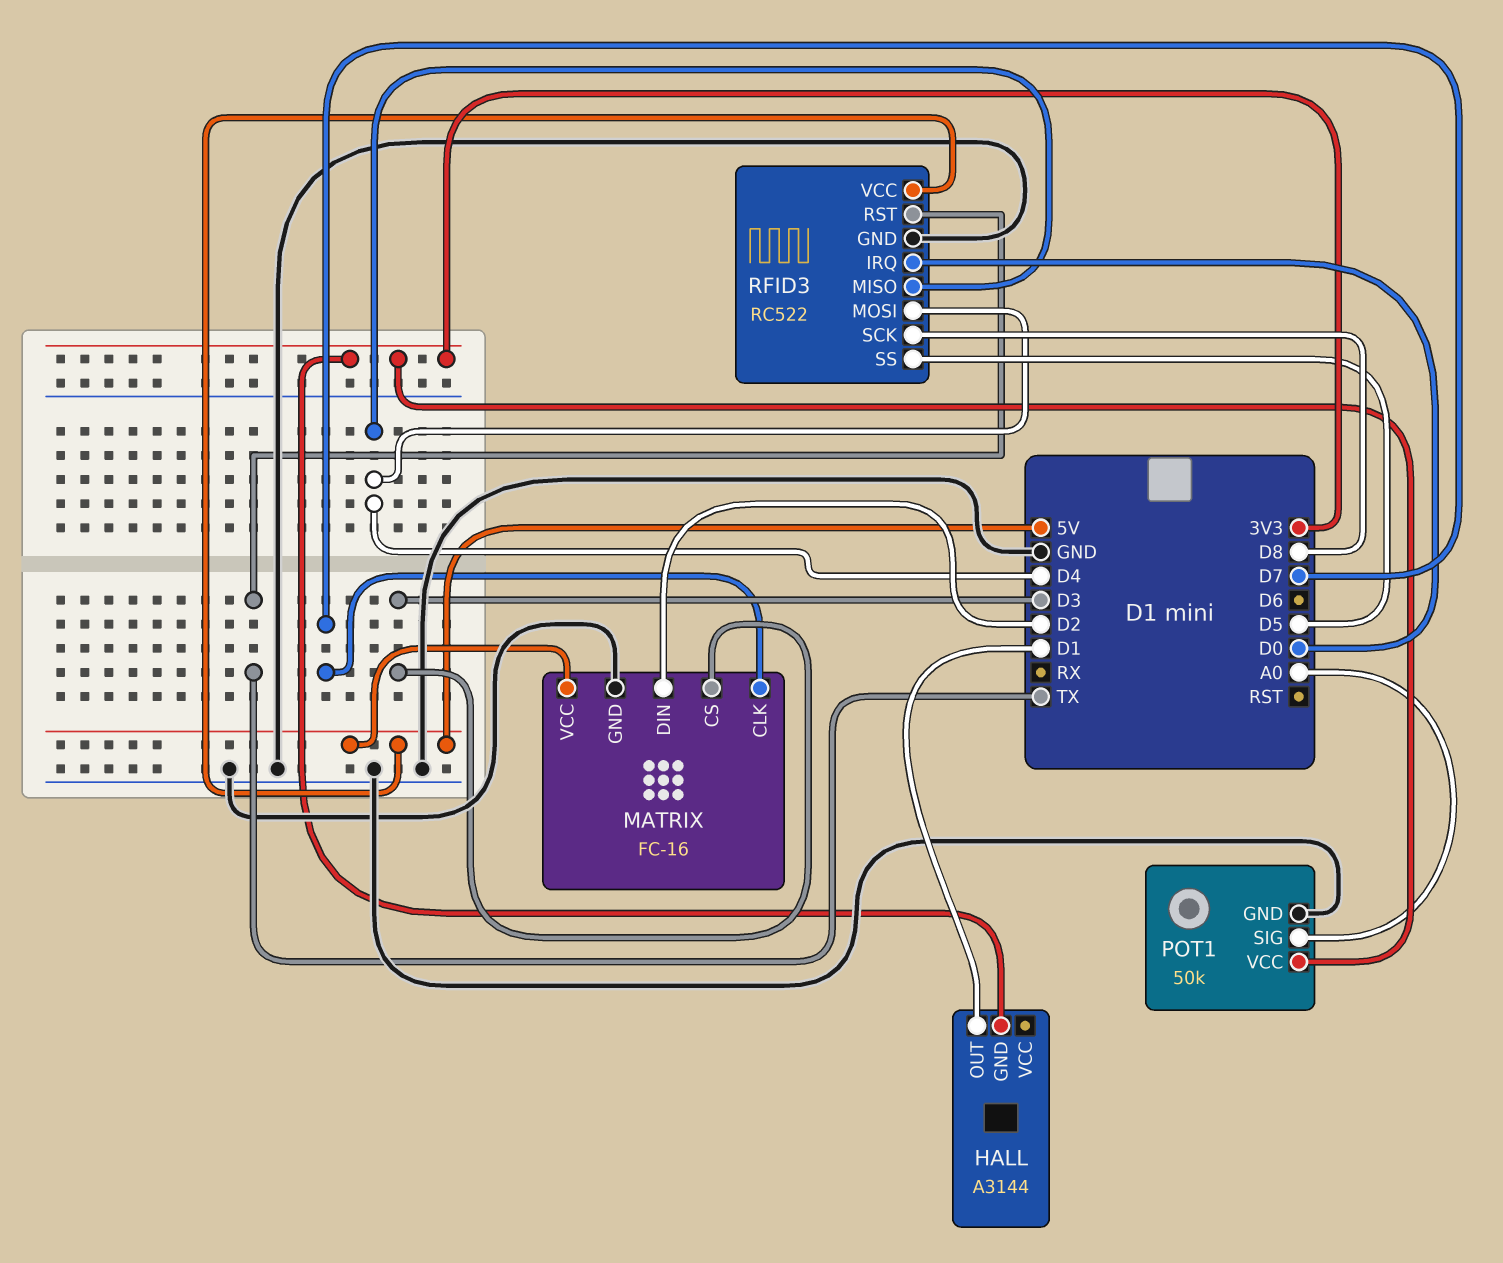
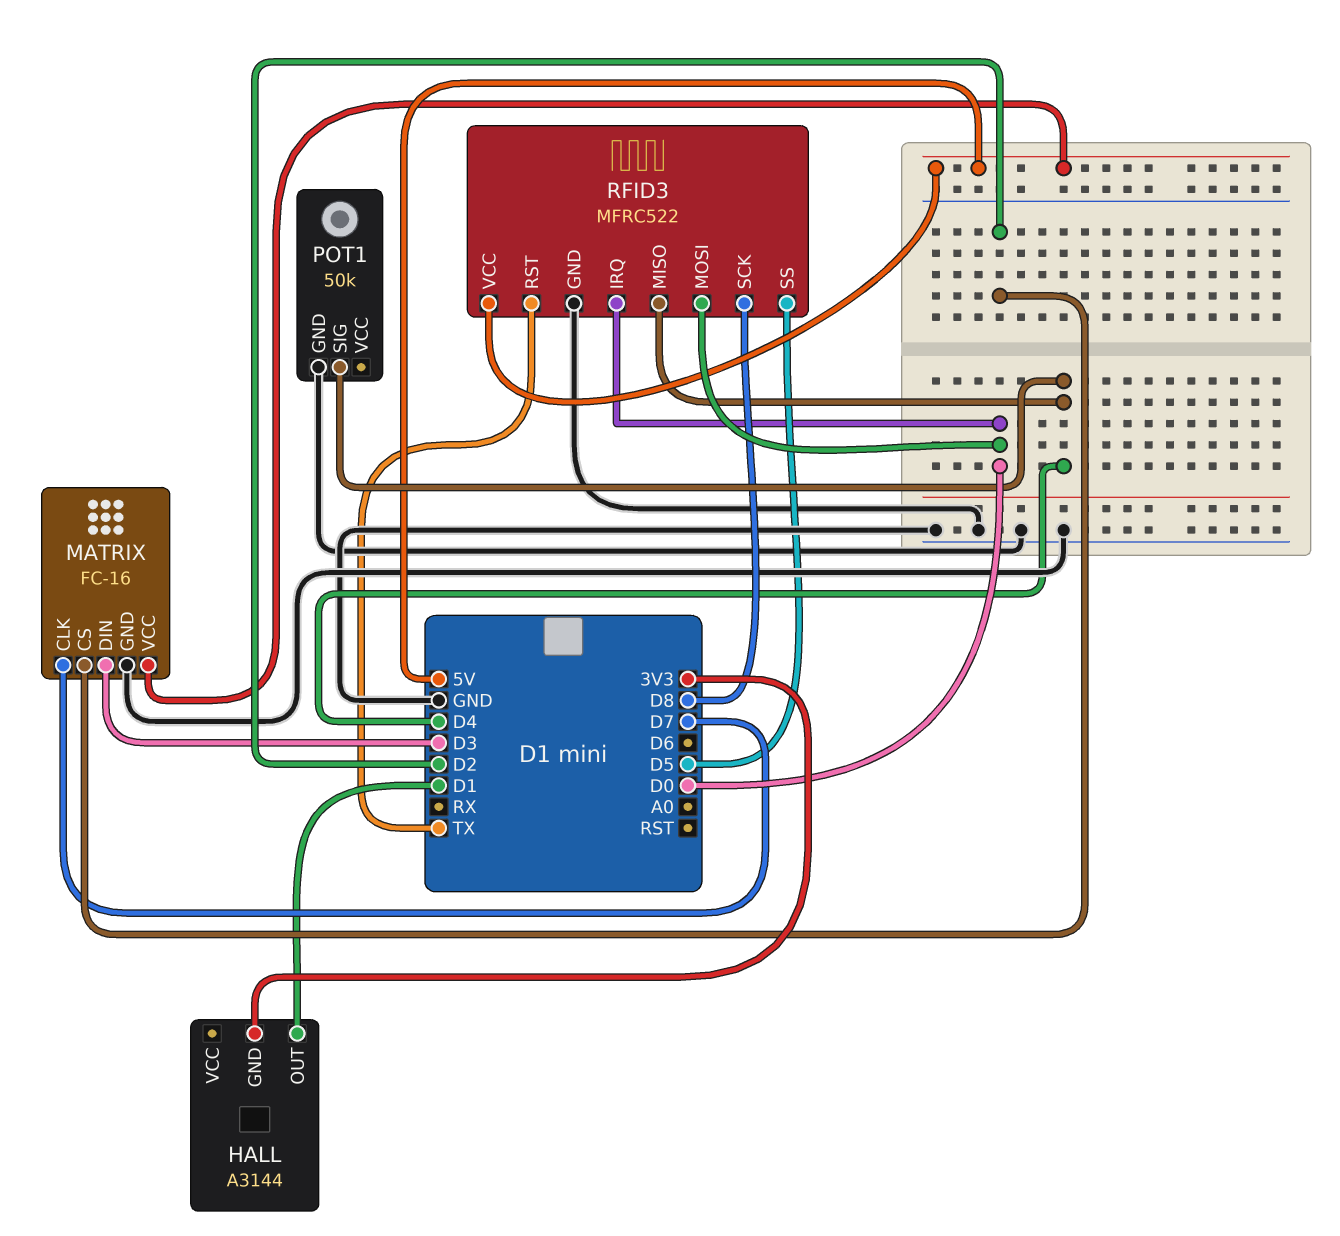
MATRIX pin CS: D3 -> D2
MATRIX pin DIN: D2 -> D3
POT1 pin SIG: A0 -> D4
POT1 pin VCC: 3V3 -> none
RFID3: RC522 -> MFRC522
RFID3 pin MOSI: D4 -> D0

